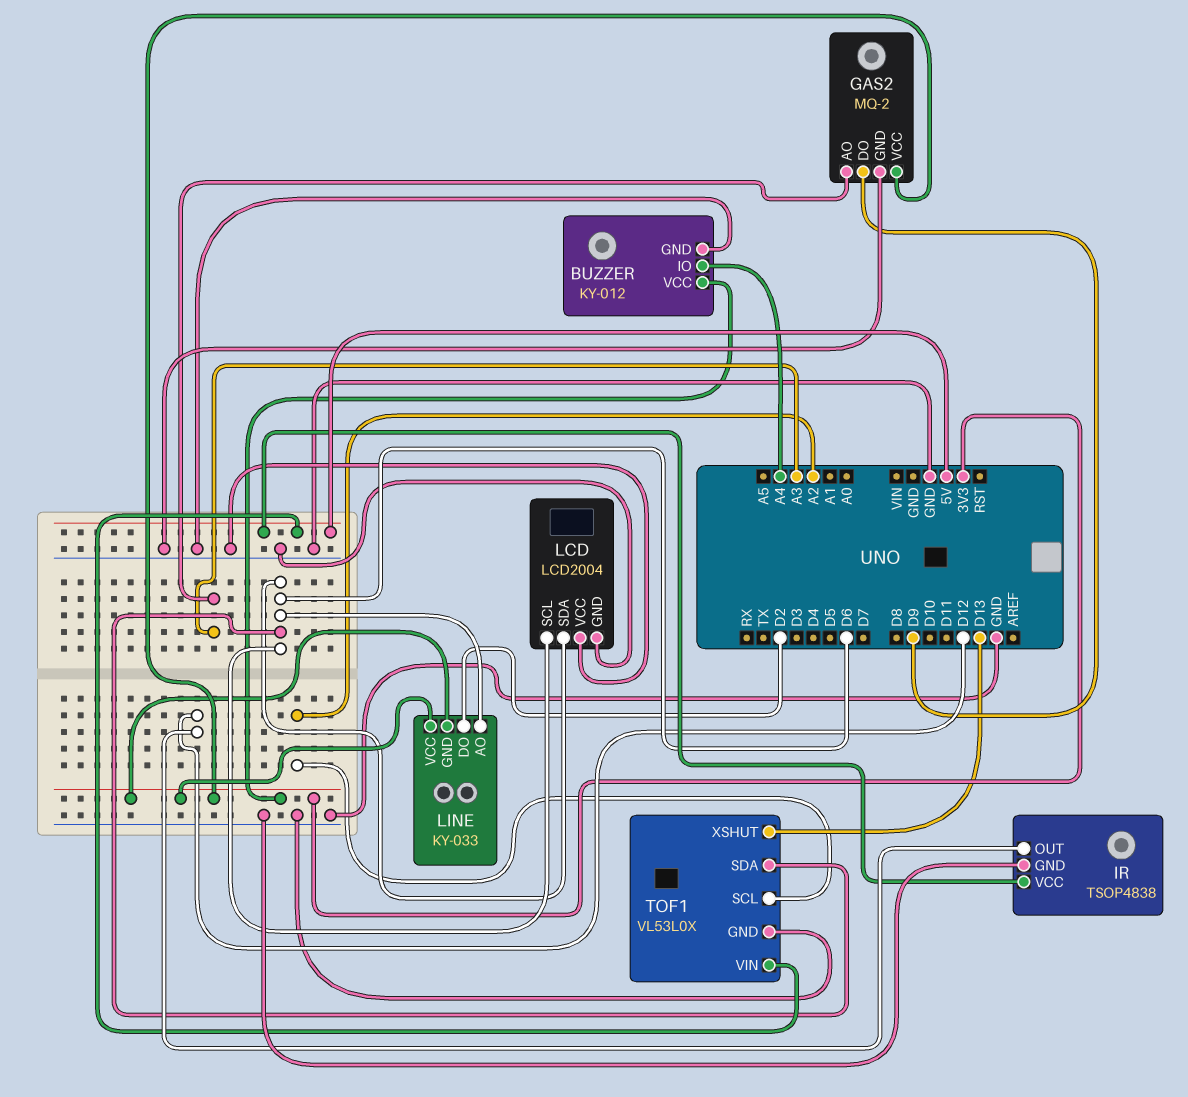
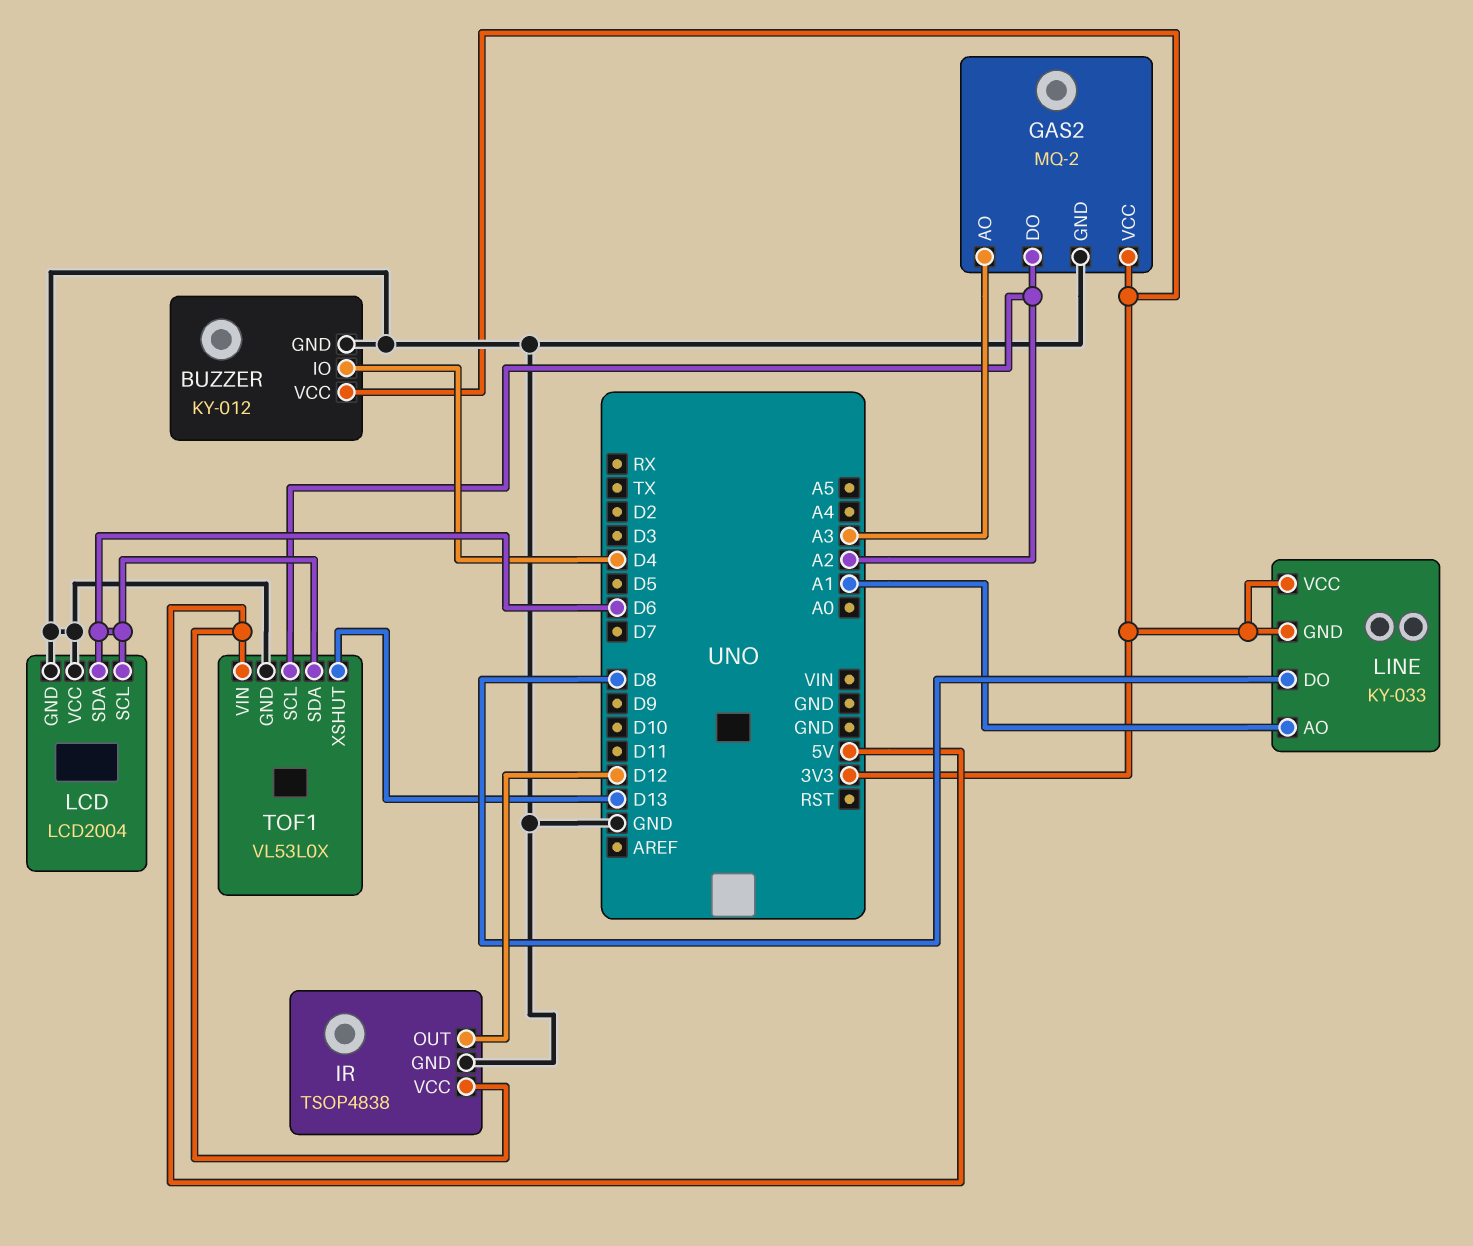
BUZZER pin IO: A4 -> D4
GAS2 pin DO: D9 -> A2
LINE pin AO: D6 -> A1
LINE pin DO: D2 -> D8

